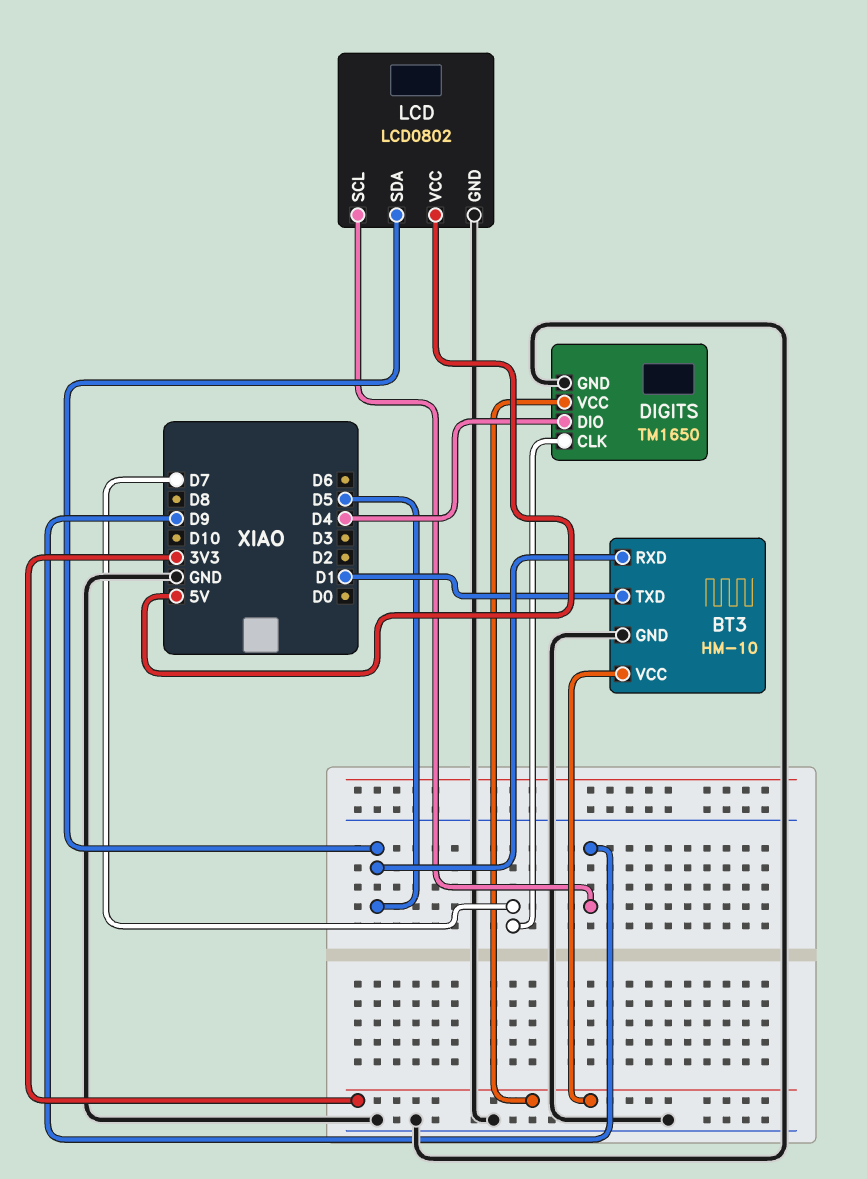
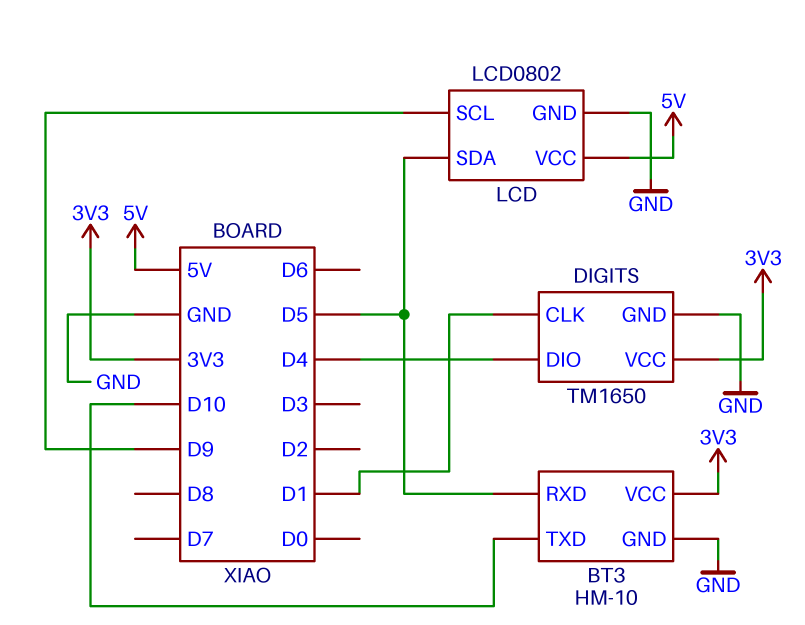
BT3 pin TXD: D1 -> D10
DIGITS pin CLK: D7 -> D1

